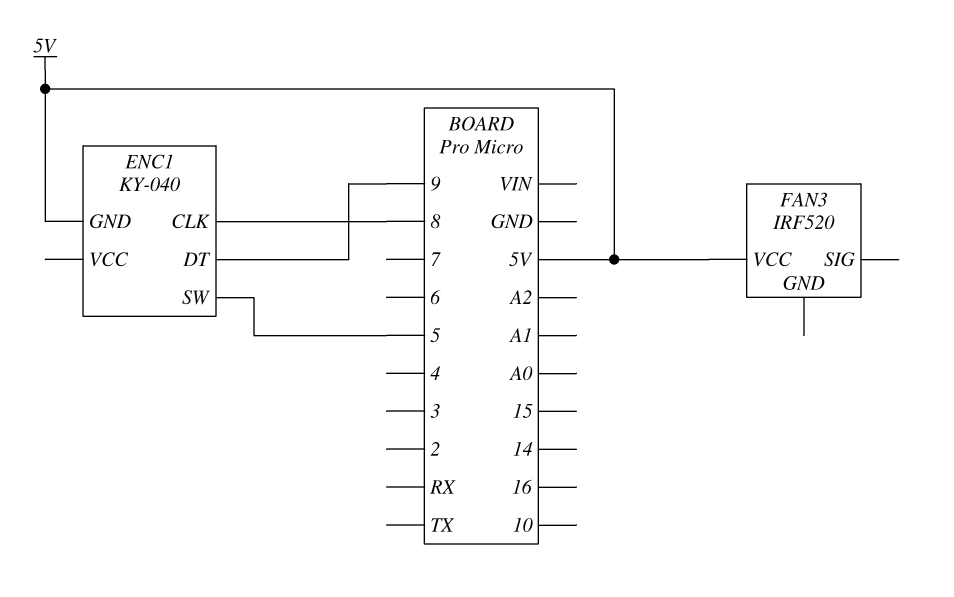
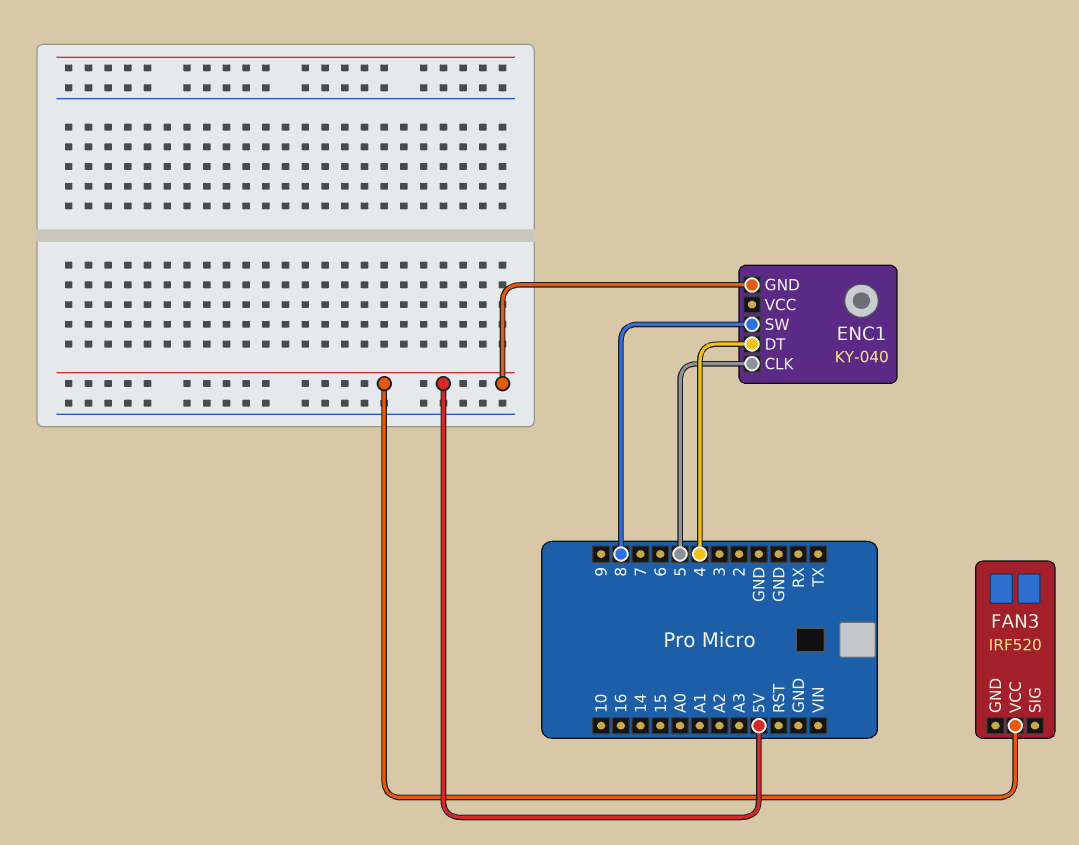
ENC1 pin CLK: 8 -> 5
ENC1 pin DT: 9 -> 4
ENC1 pin SW: 5 -> 8

